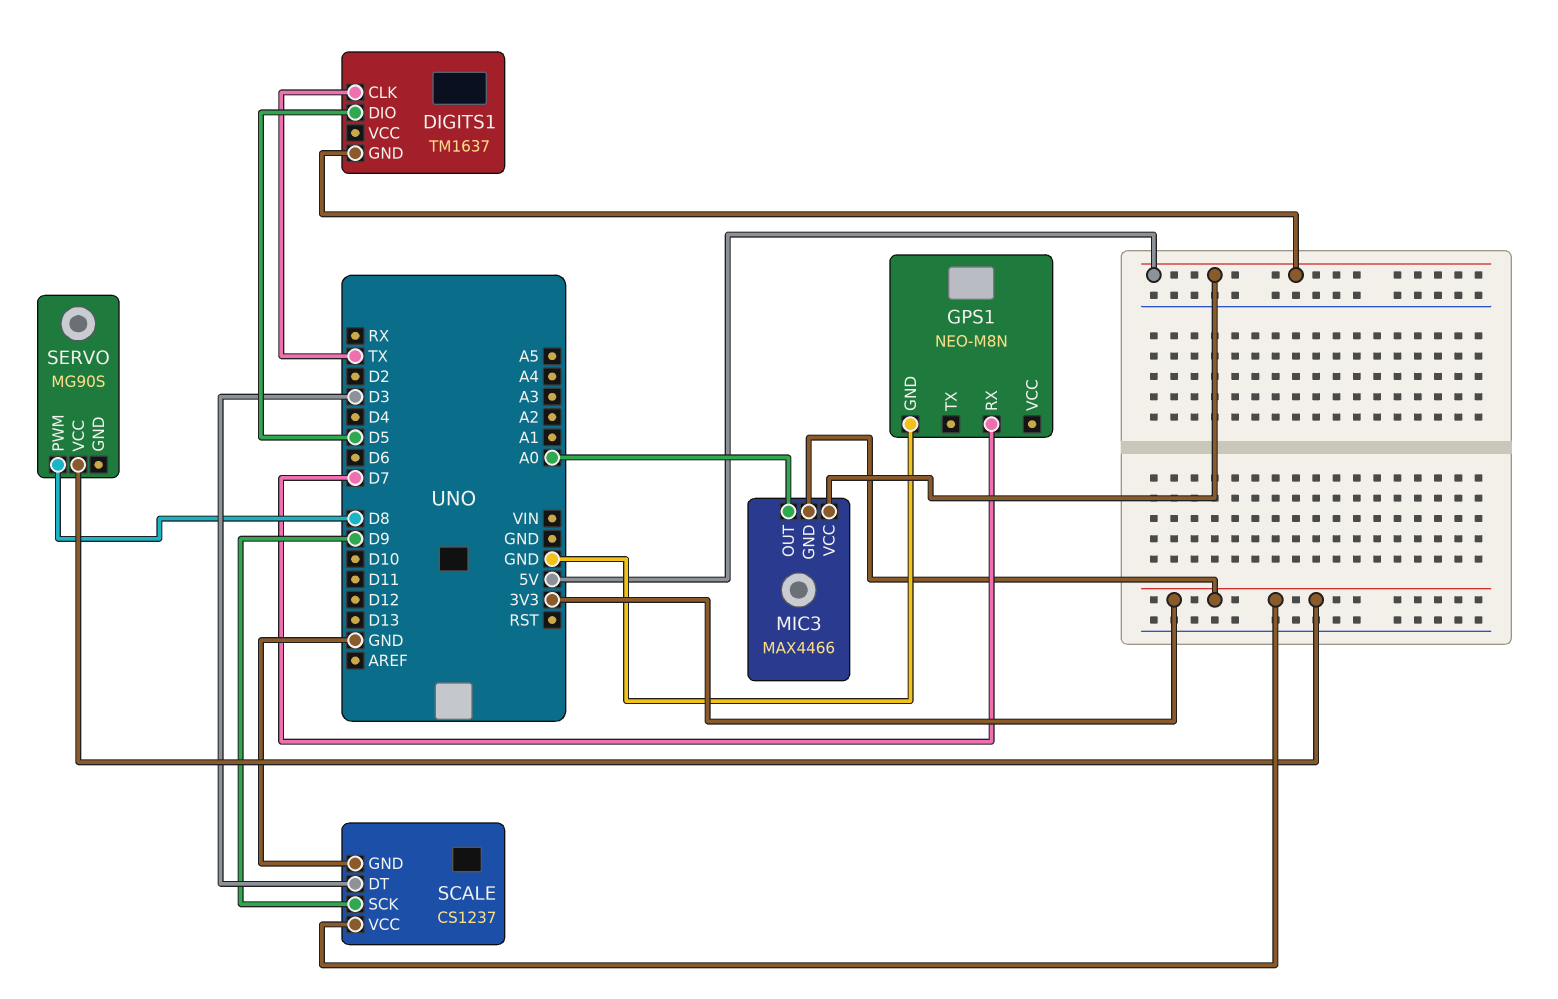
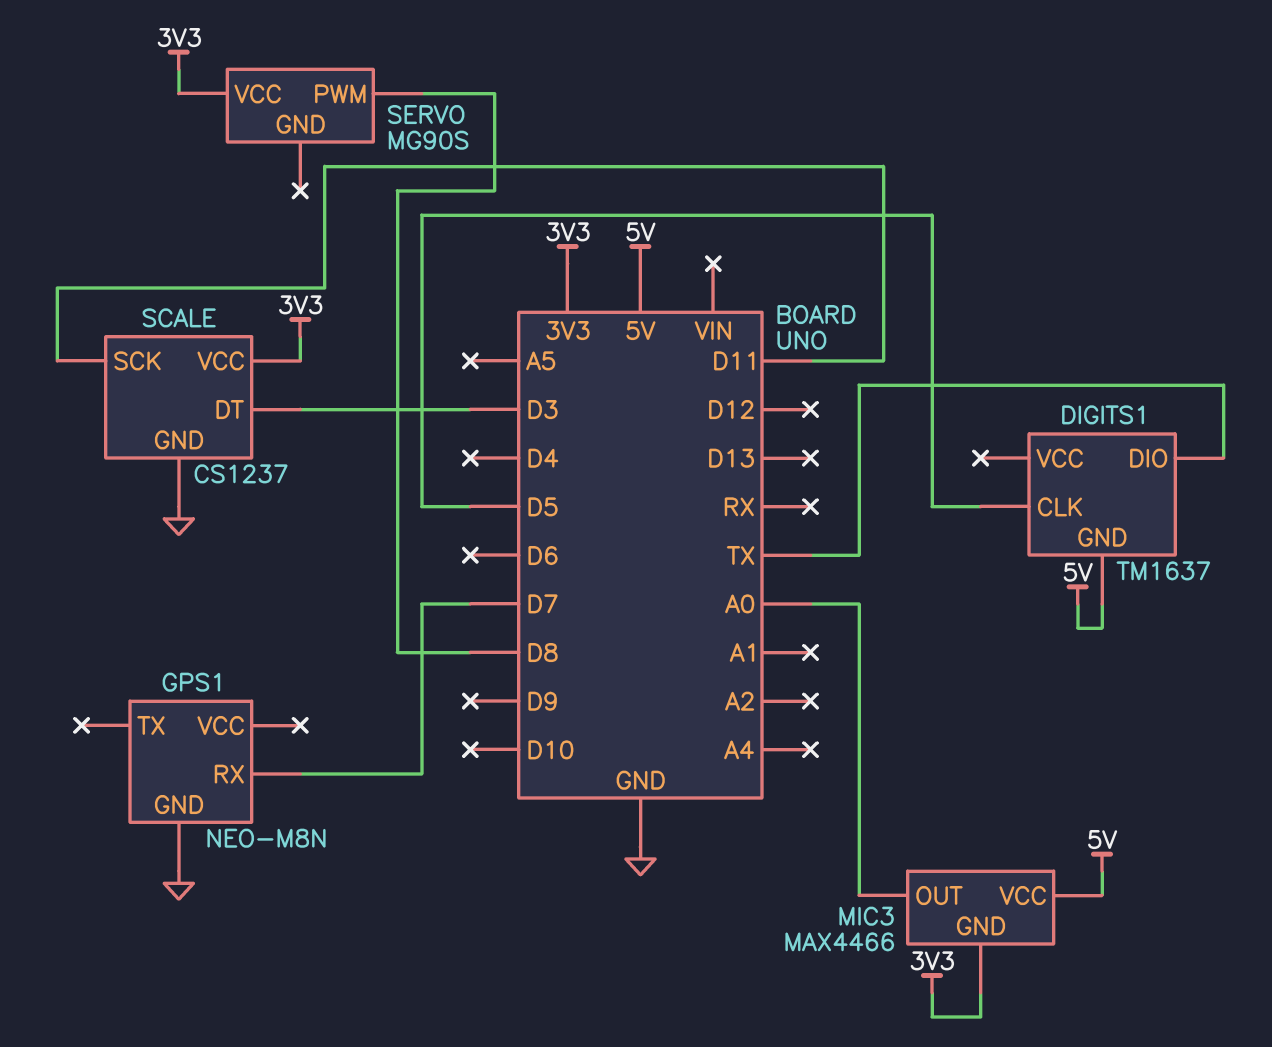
DIGITS1 pin CLK: TX -> D5
DIGITS1 pin DIO: D5 -> TX
SCALE pin SCK: D9 -> D11

